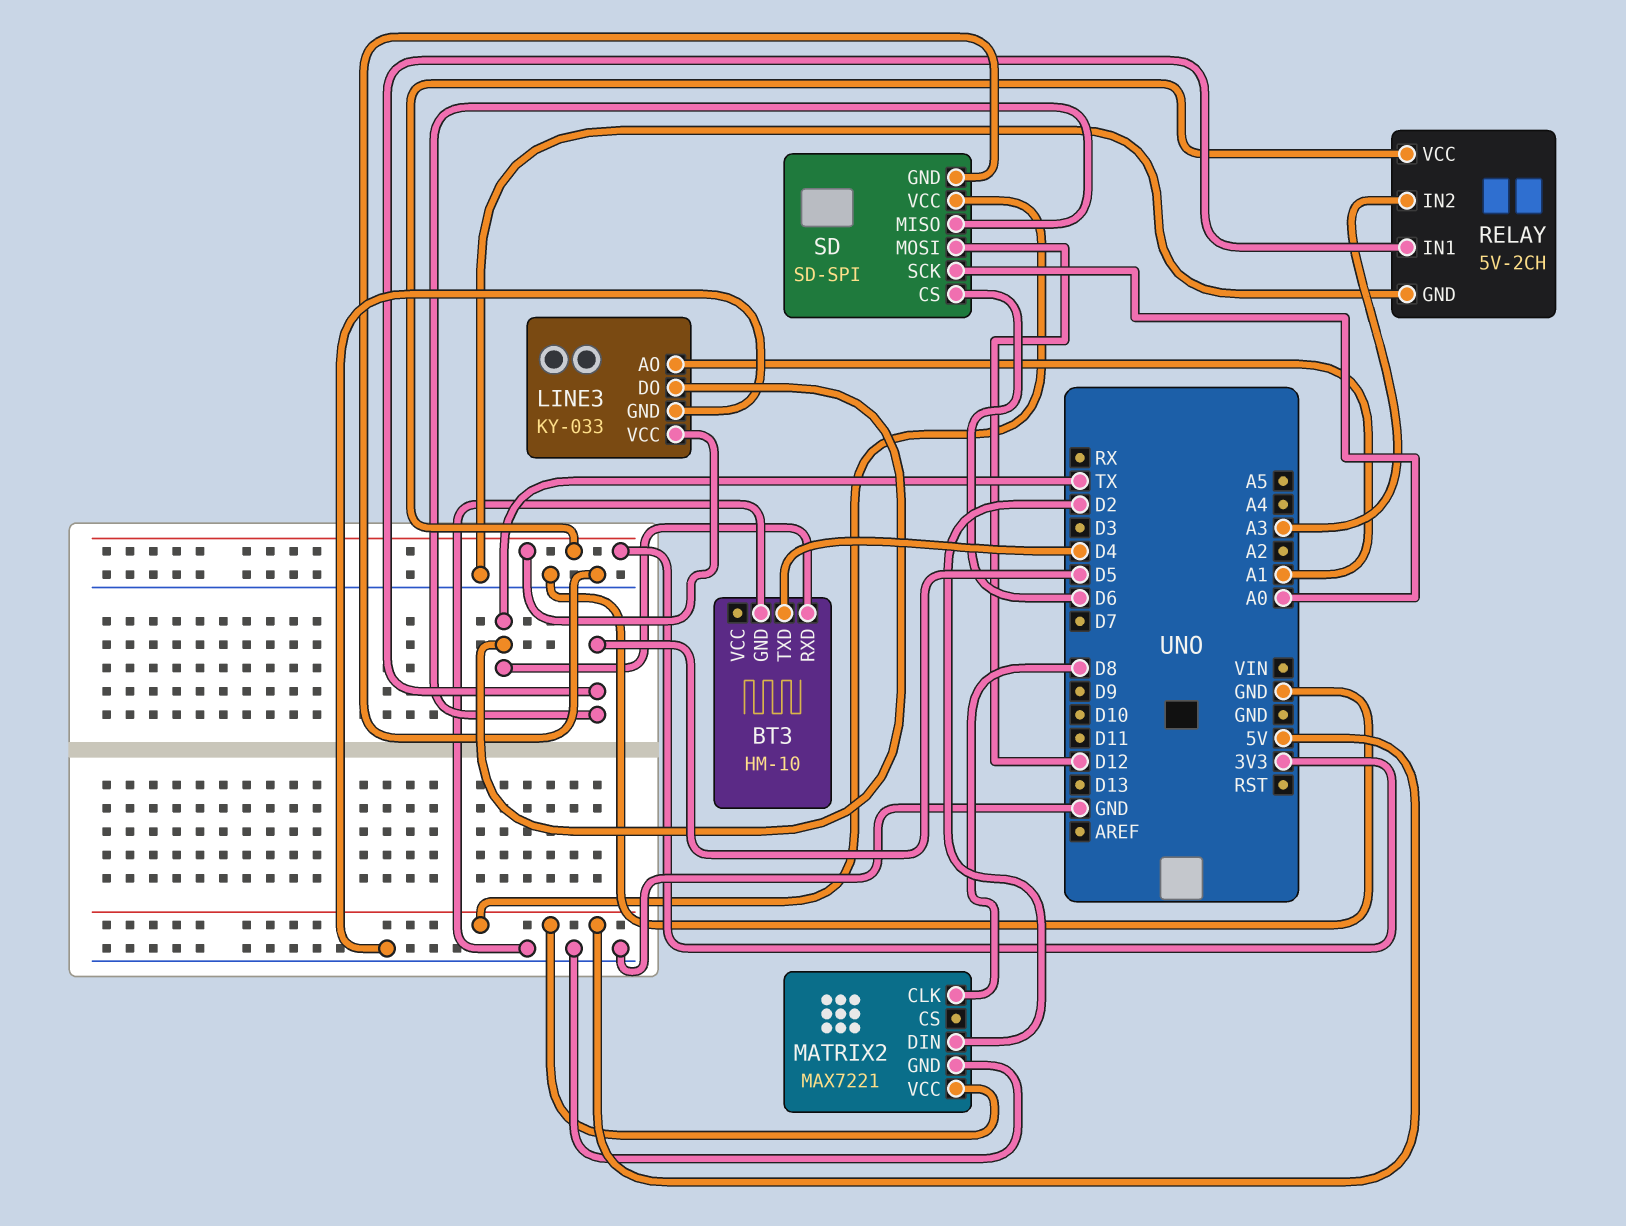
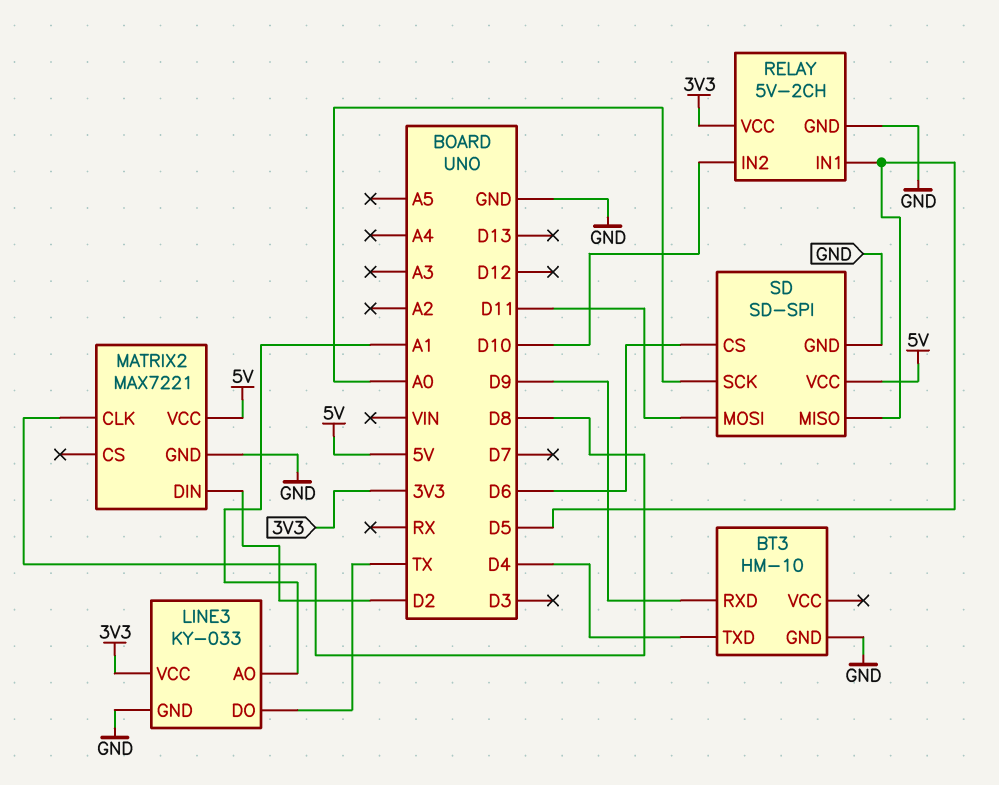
BT3 pin RXD: TX -> D9
RELAY pin IN2: A3 -> D10
SD pin MOSI: D12 -> D11

